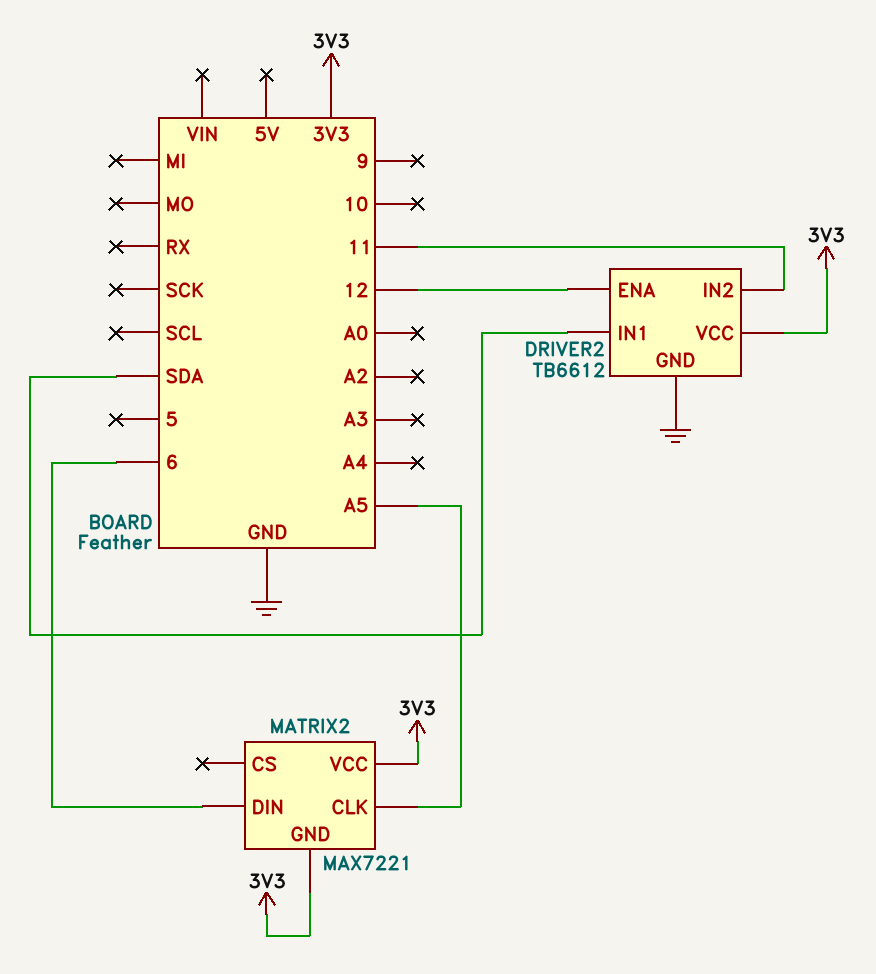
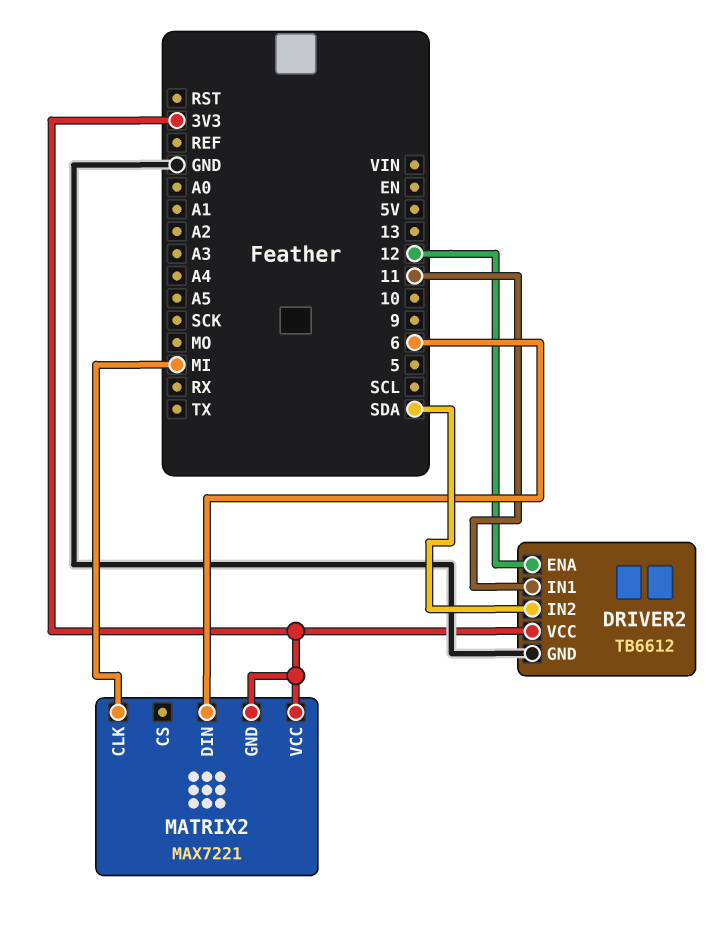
DRIVER2 pin IN1: SDA -> 11
DRIVER2 pin IN2: 11 -> SDA
MATRIX2 pin CLK: A5 -> MI

